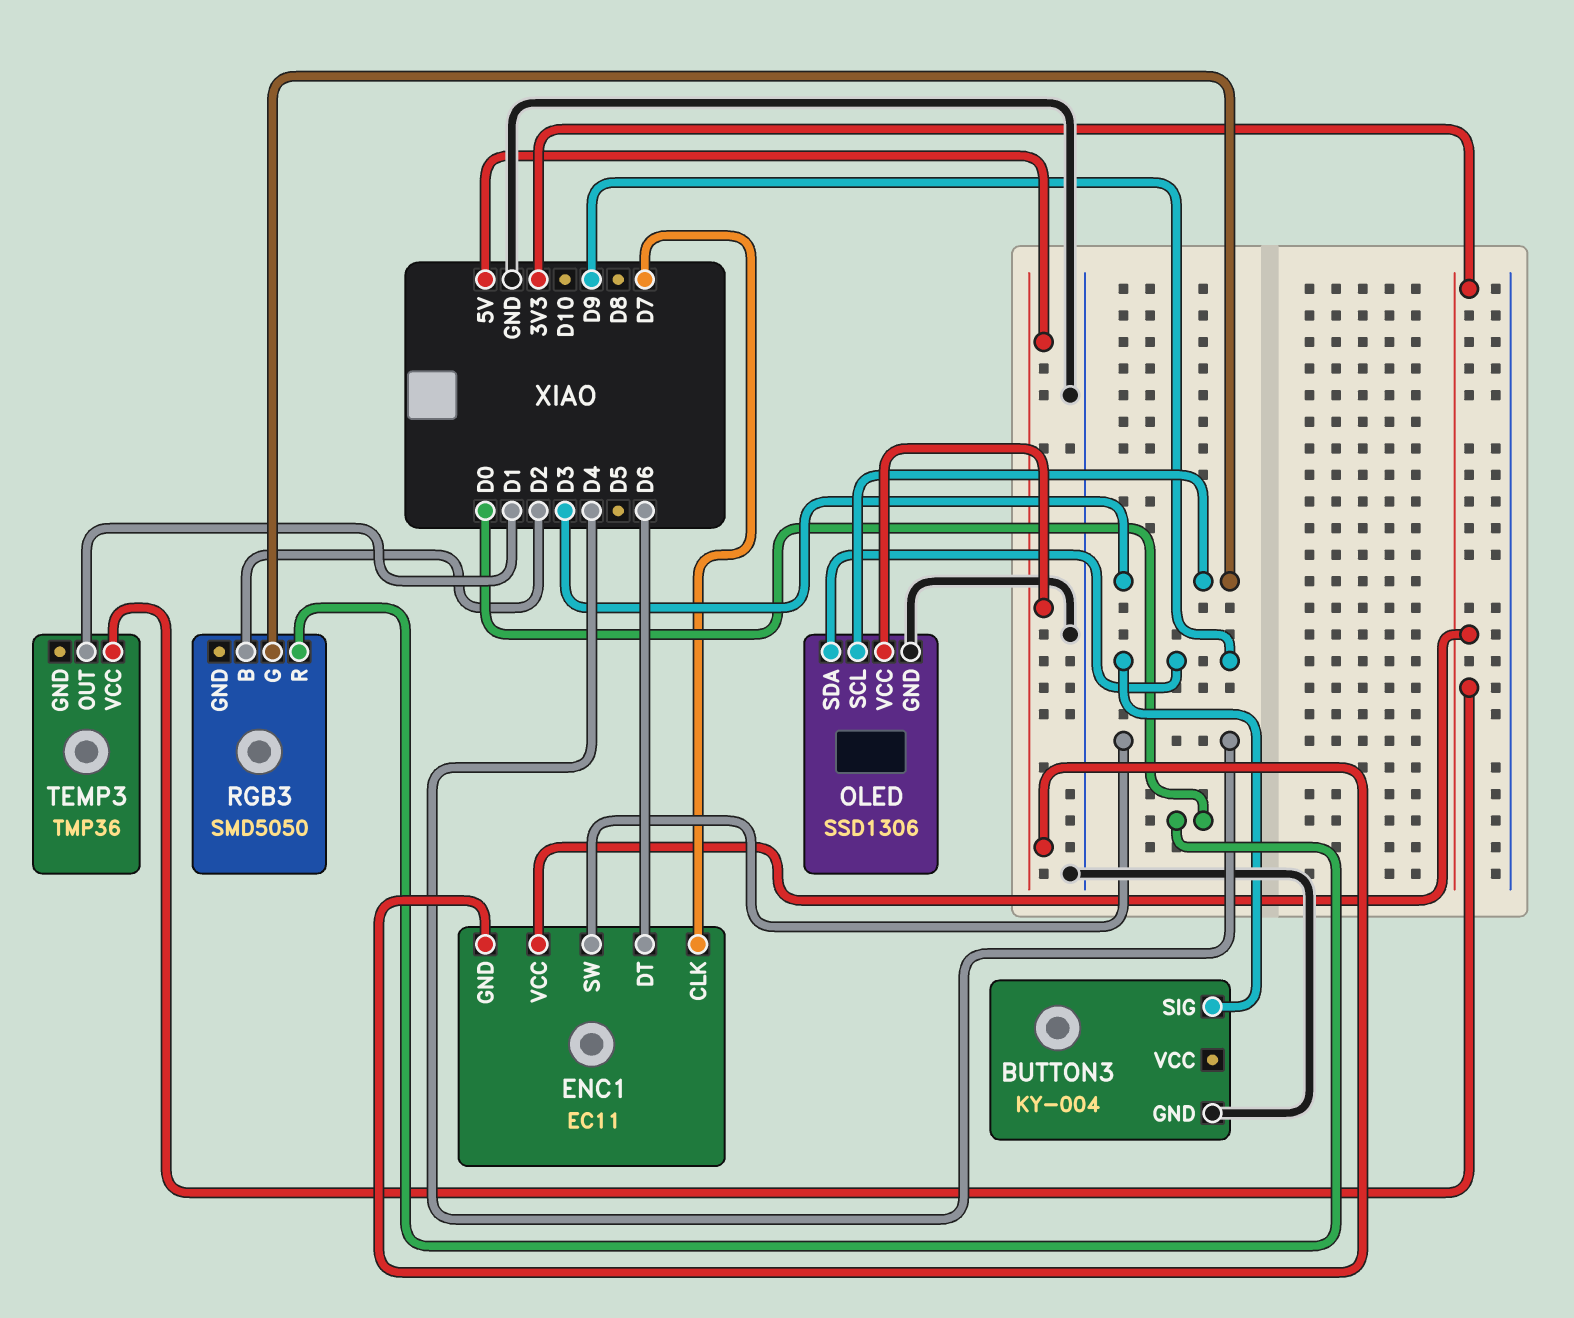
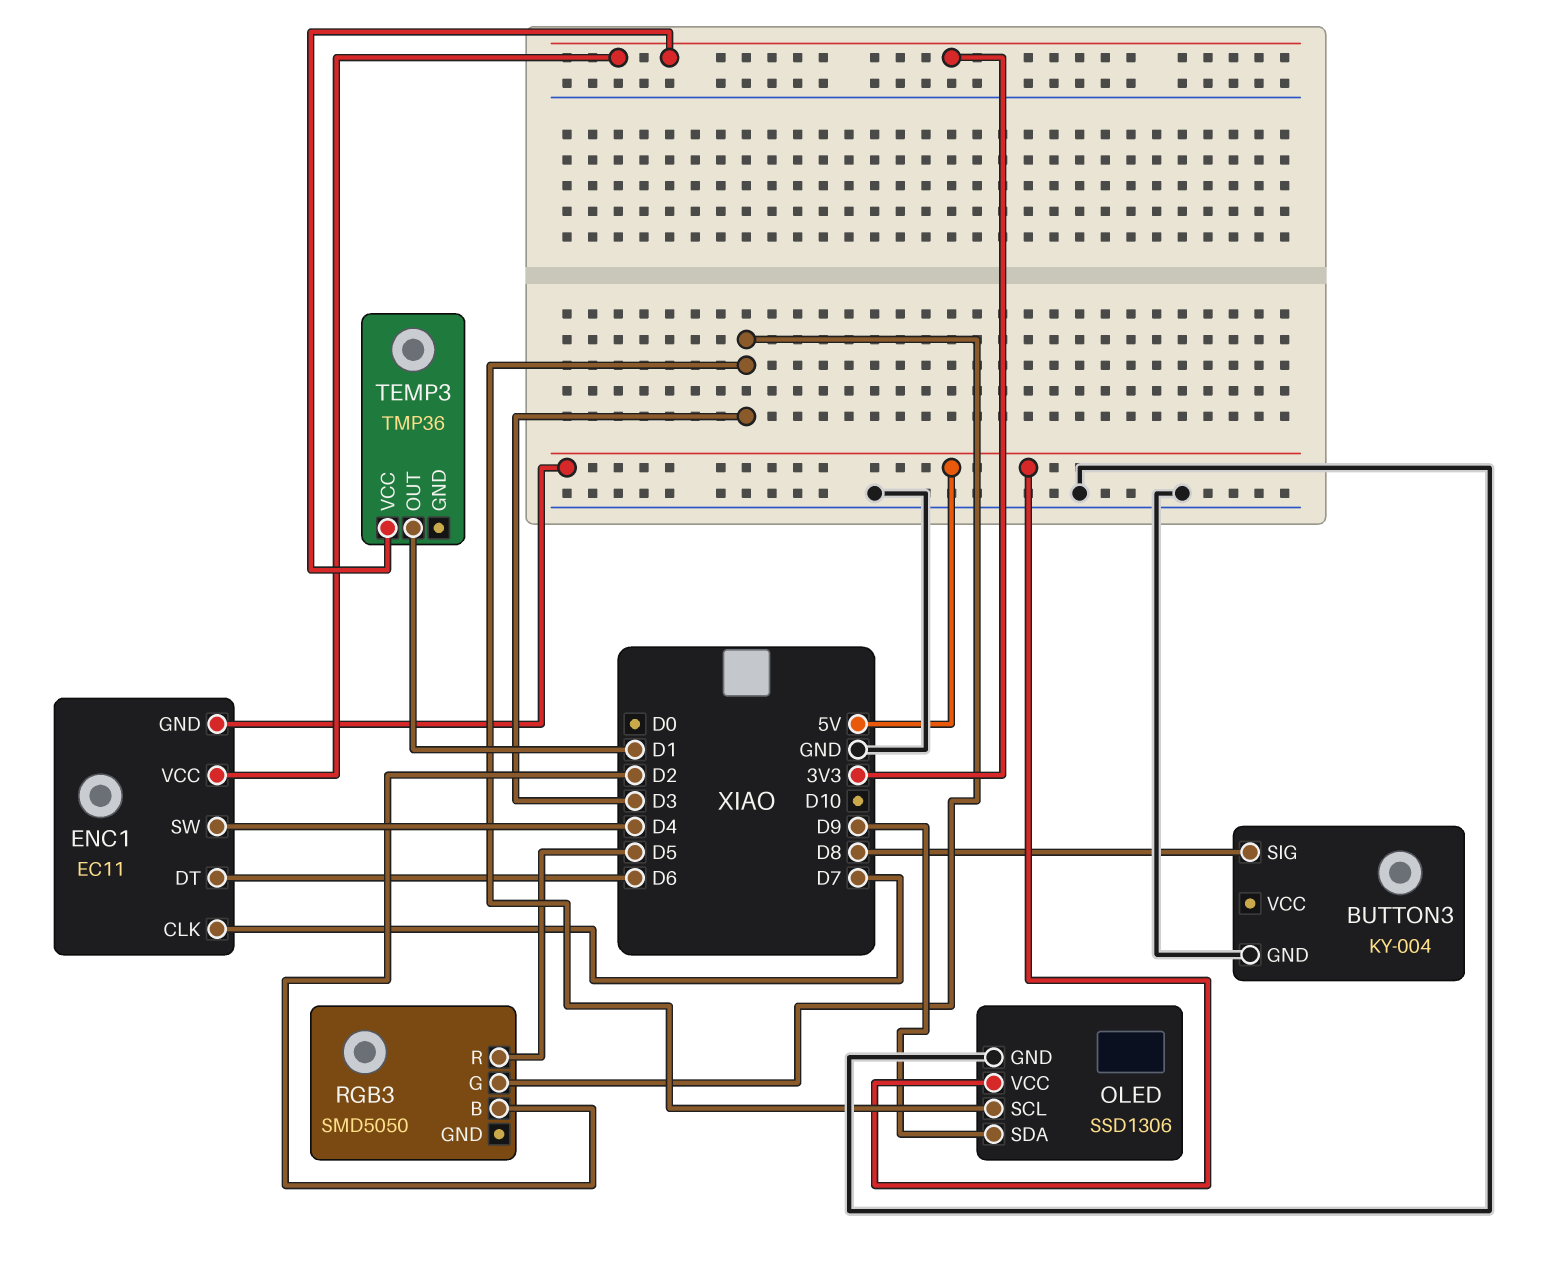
BUTTON3 pin SIG: D9 -> D8
RGB3 pin R: D0 -> D5

